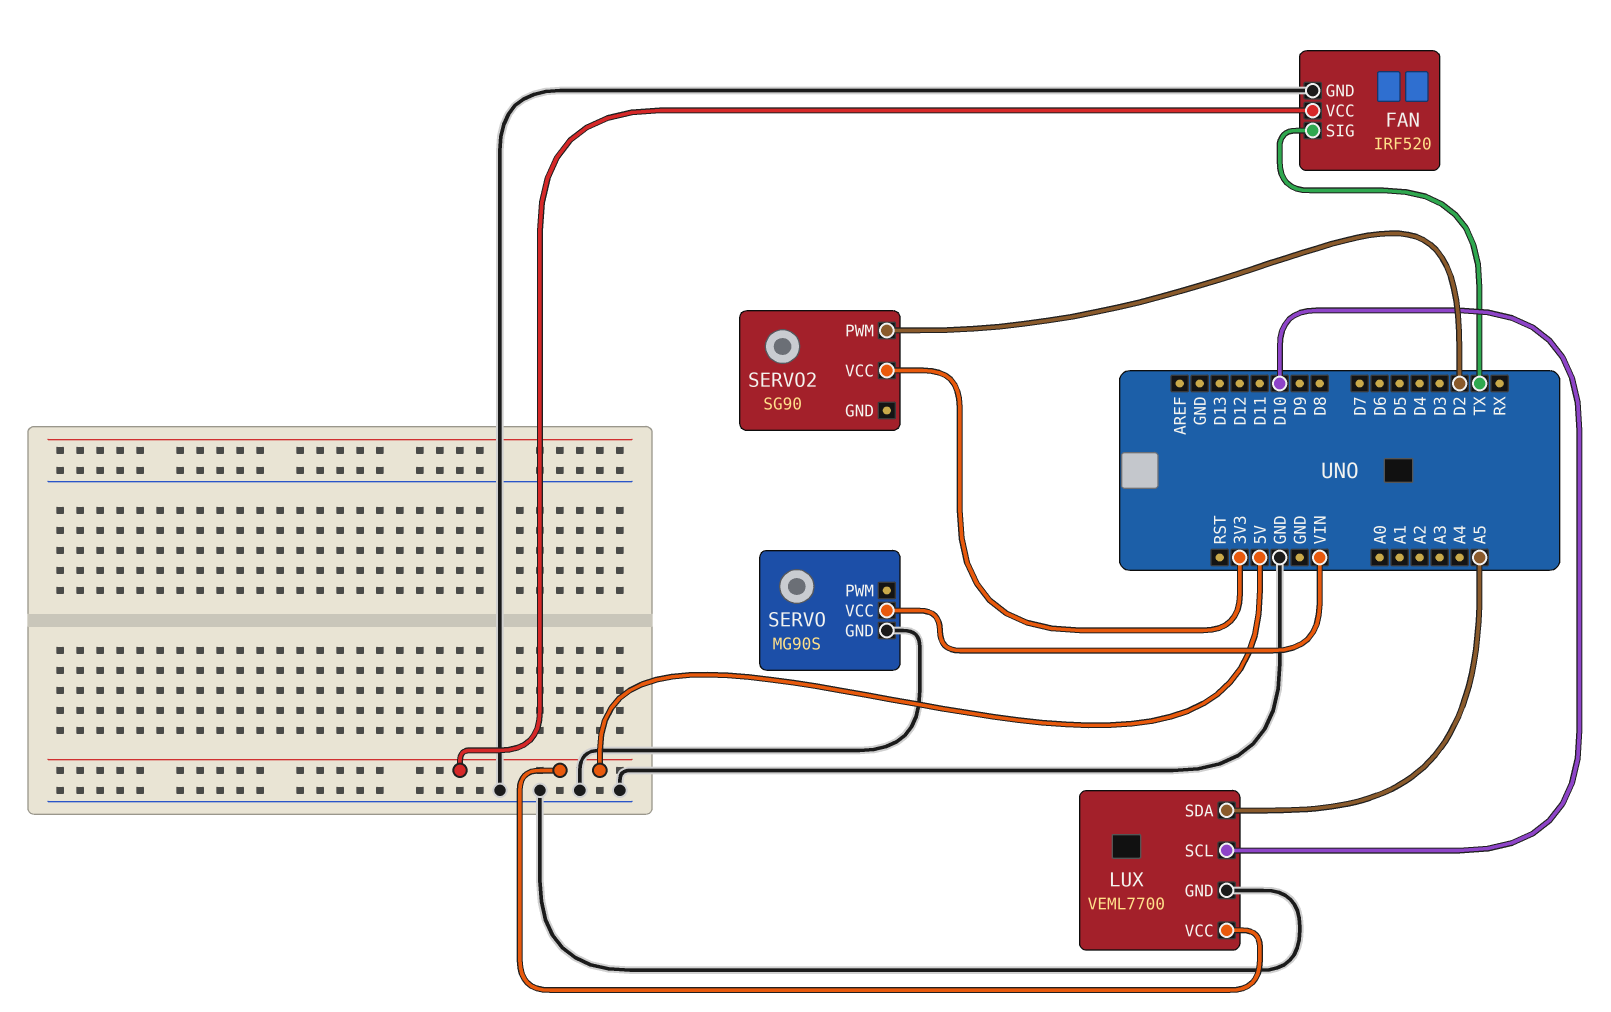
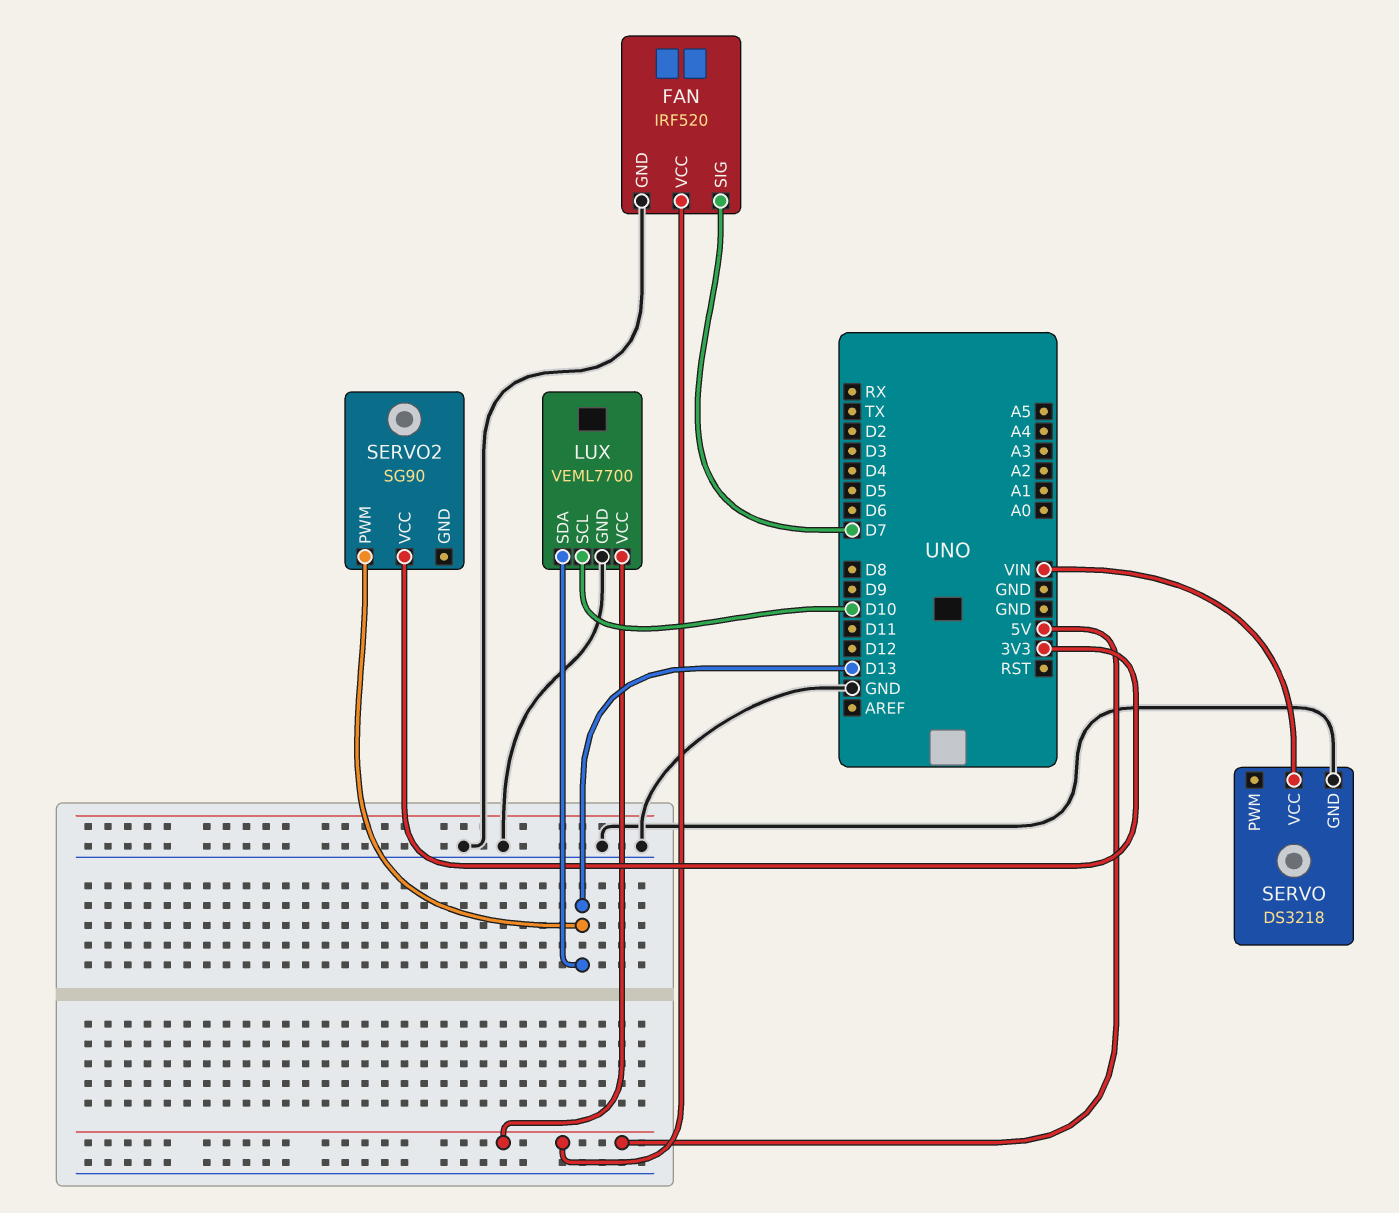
FAN pin SIG: TX -> D7
LUX pin SDA: A5 -> D13
SERVO: MG90S -> DS3218
SERVO2 pin PWM: D2 -> D13

